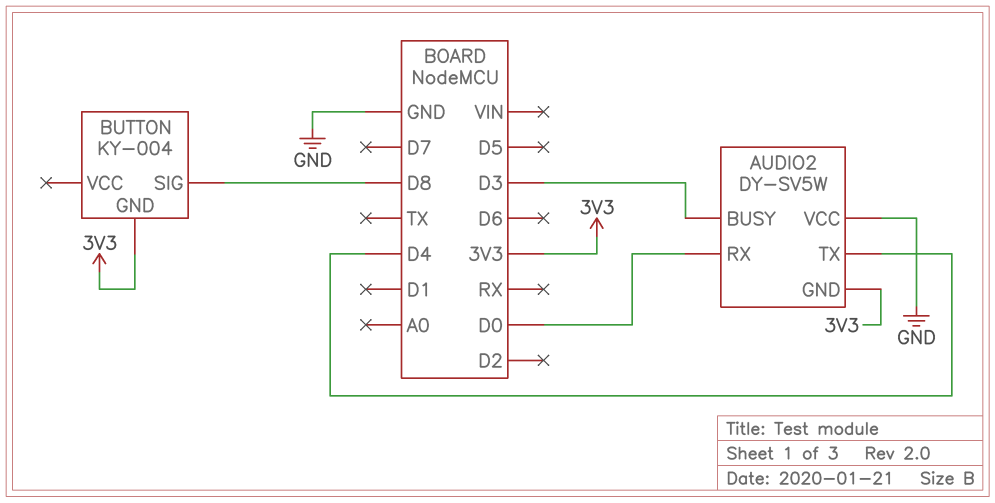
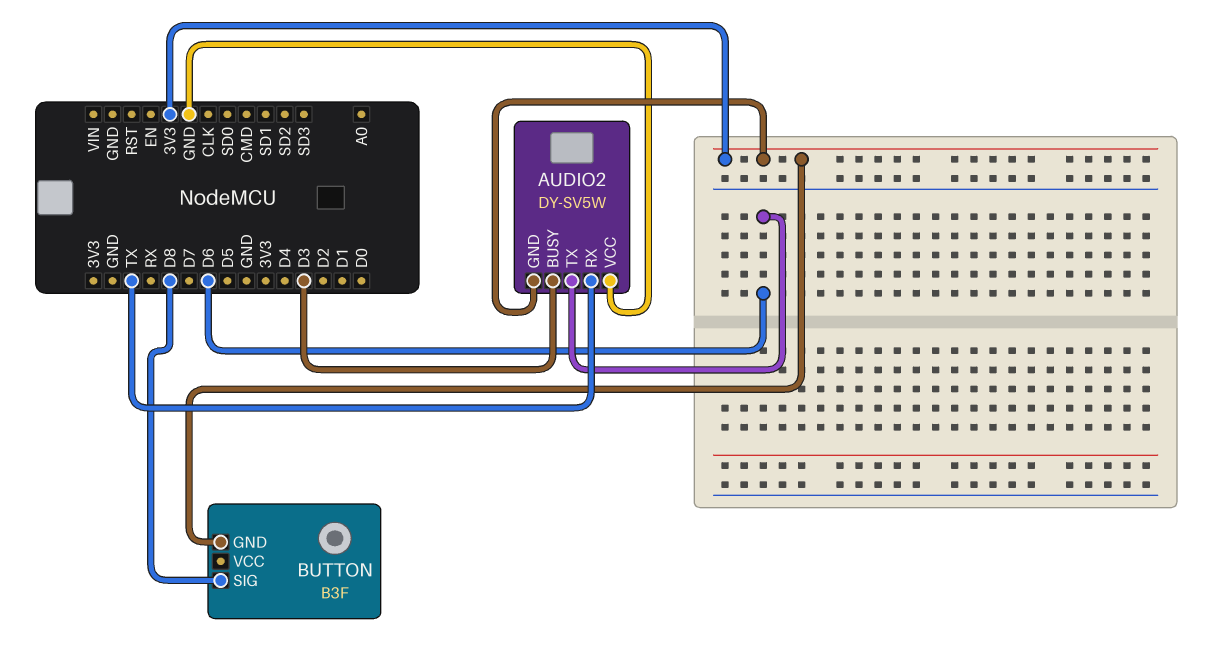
AUDIO2 pin RX: D0 -> TX
AUDIO2 pin TX: D4 -> D6
BUTTON: KY-004 -> B3F

